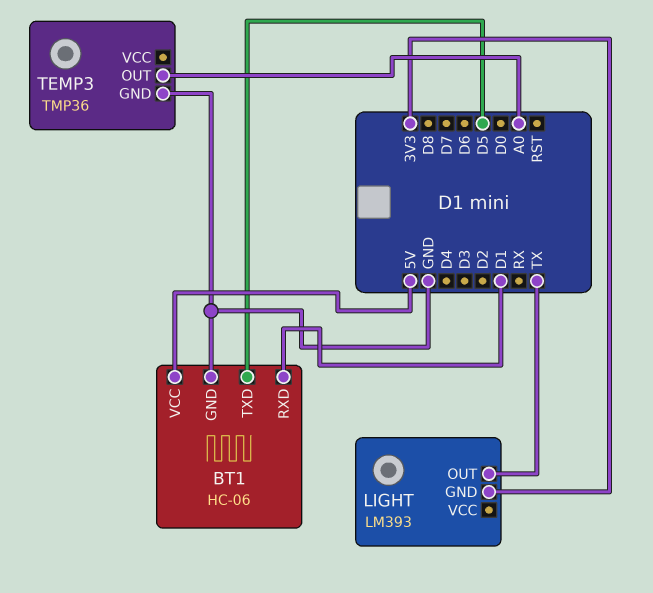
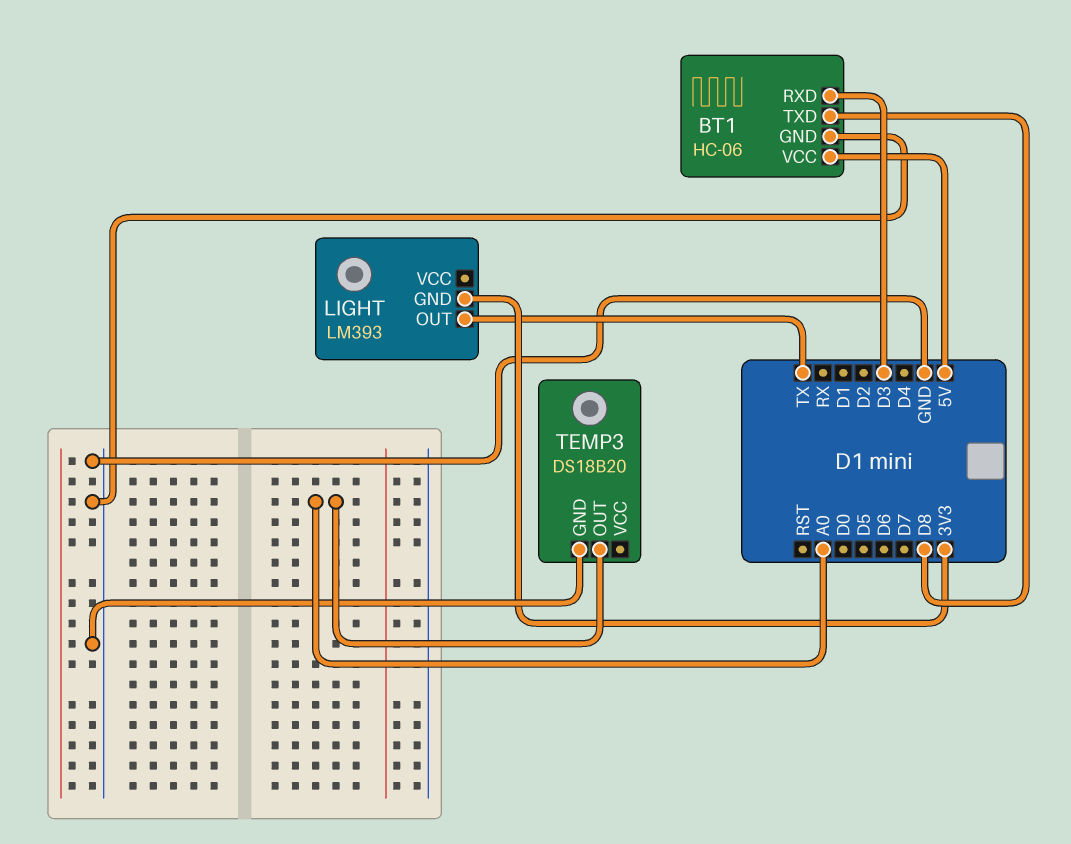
BT1 pin RXD: D1 -> D3
BT1 pin TXD: D5 -> D8
TEMP3: TMP36 -> DS18B20

